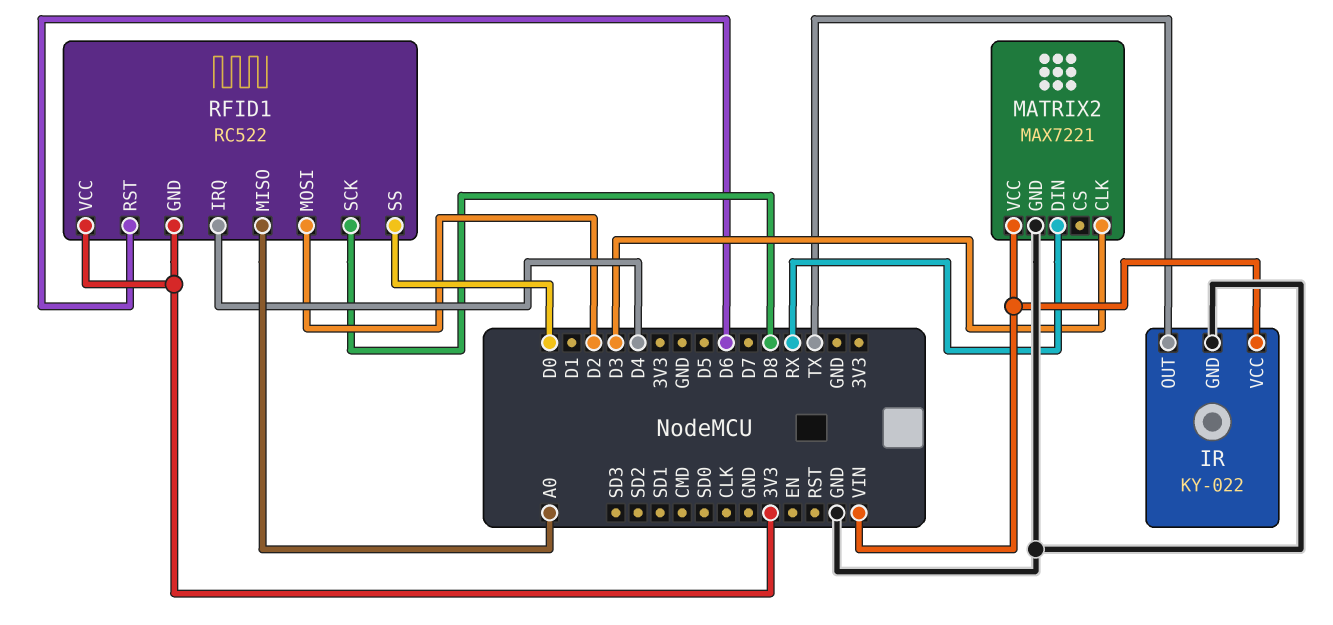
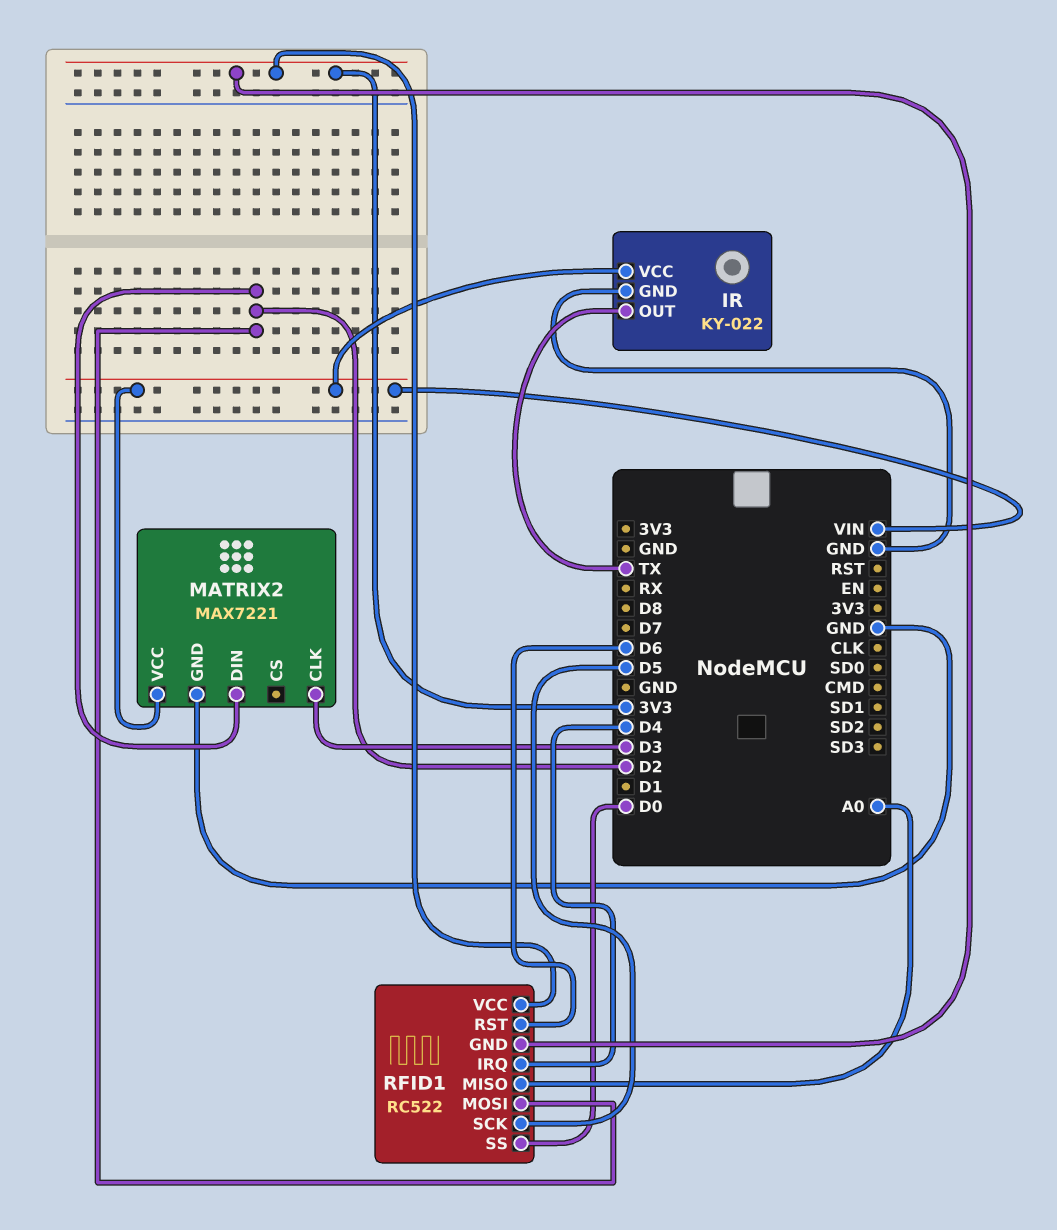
MATRIX2 pin DIN: RX -> D2
RFID1 pin SCK: D8 -> D5

